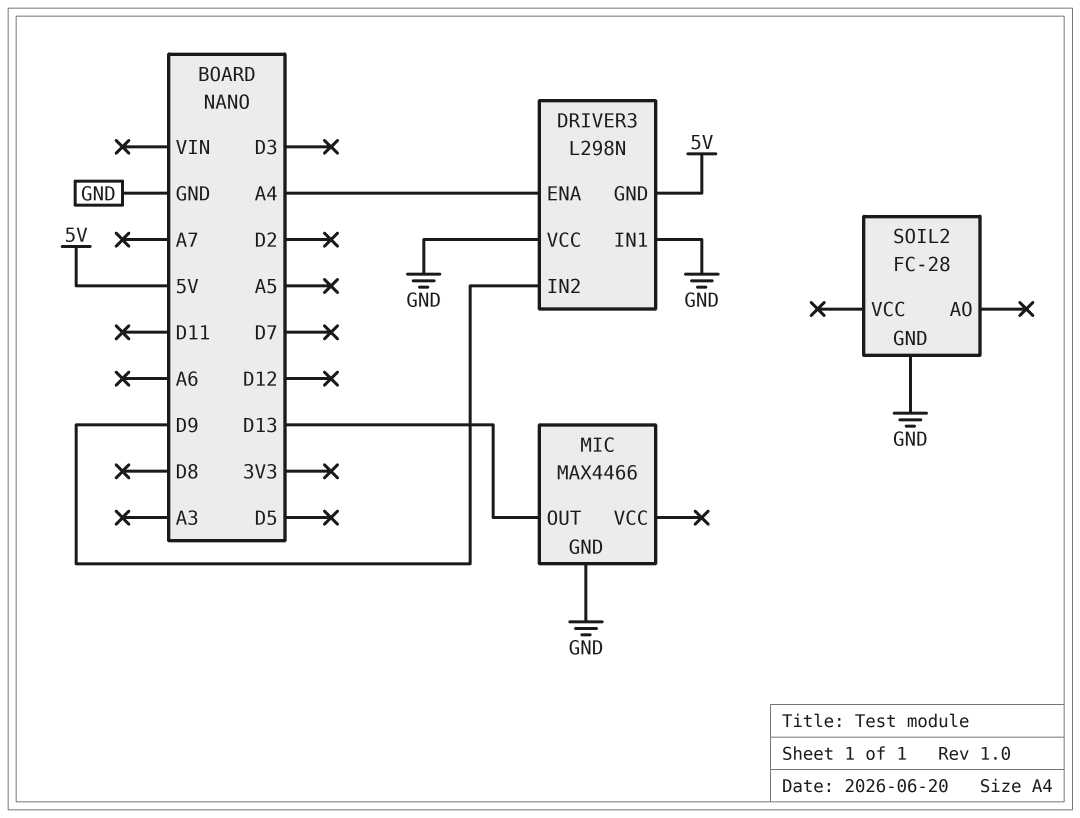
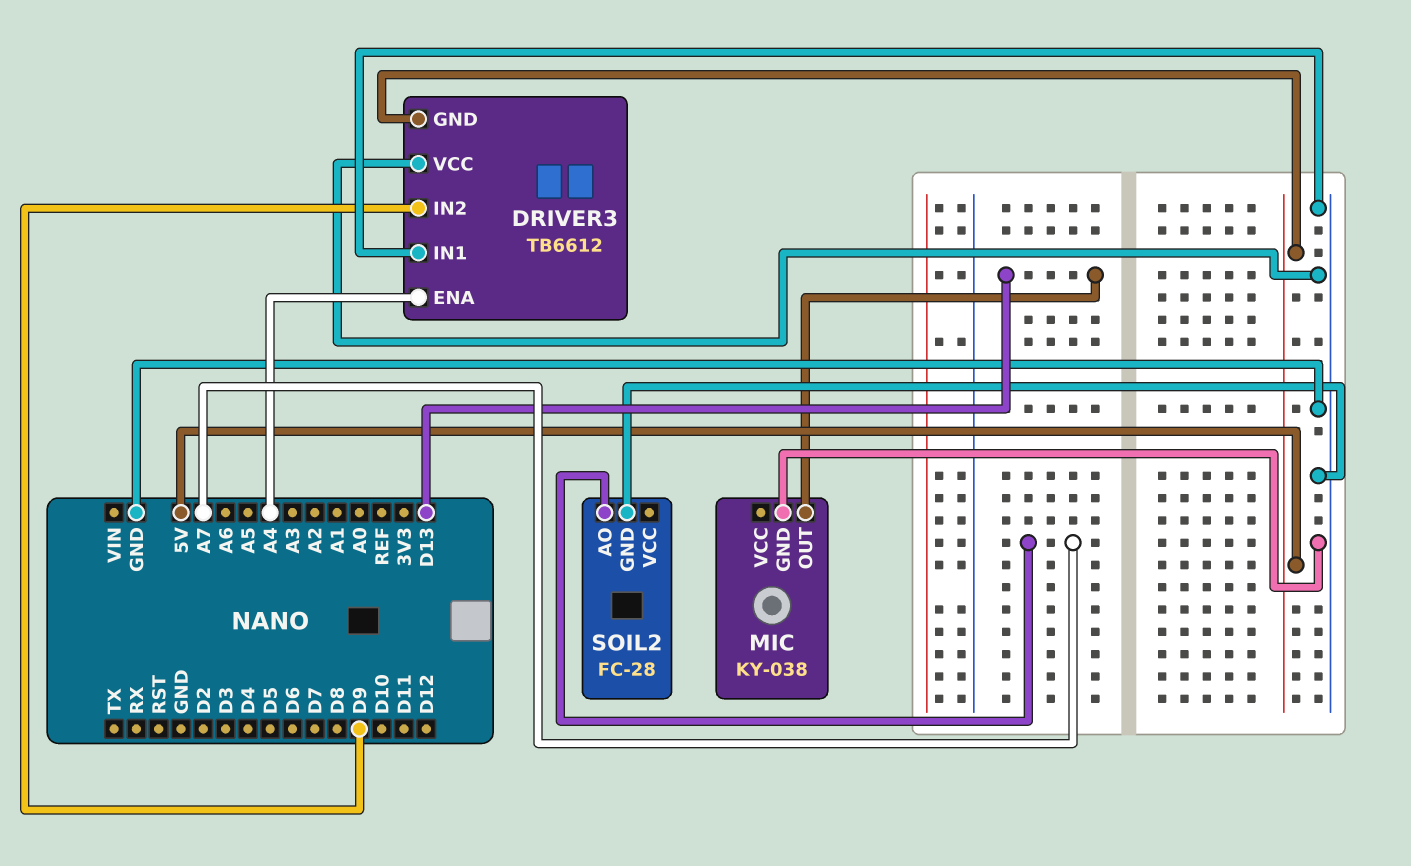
DRIVER3: L298N -> TB6612
MIC: MAX4466 -> KY-038
SOIL2 pin AO: none -> A7

